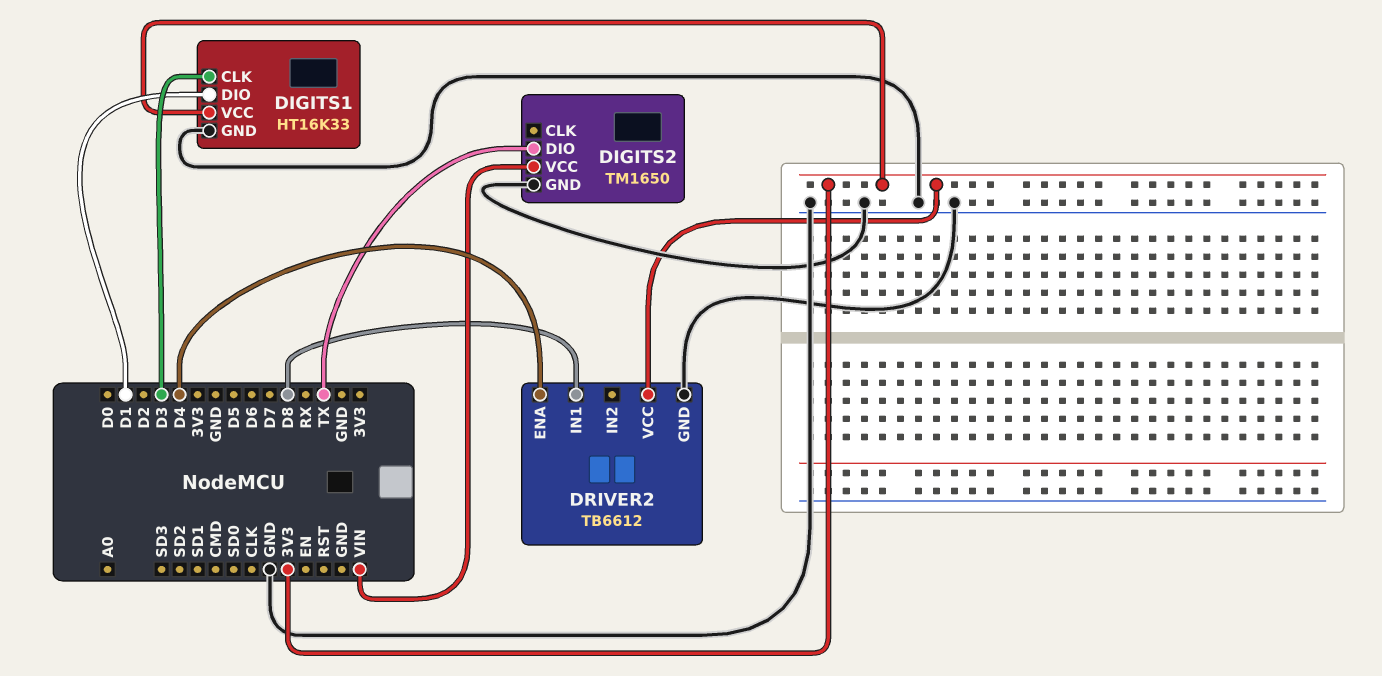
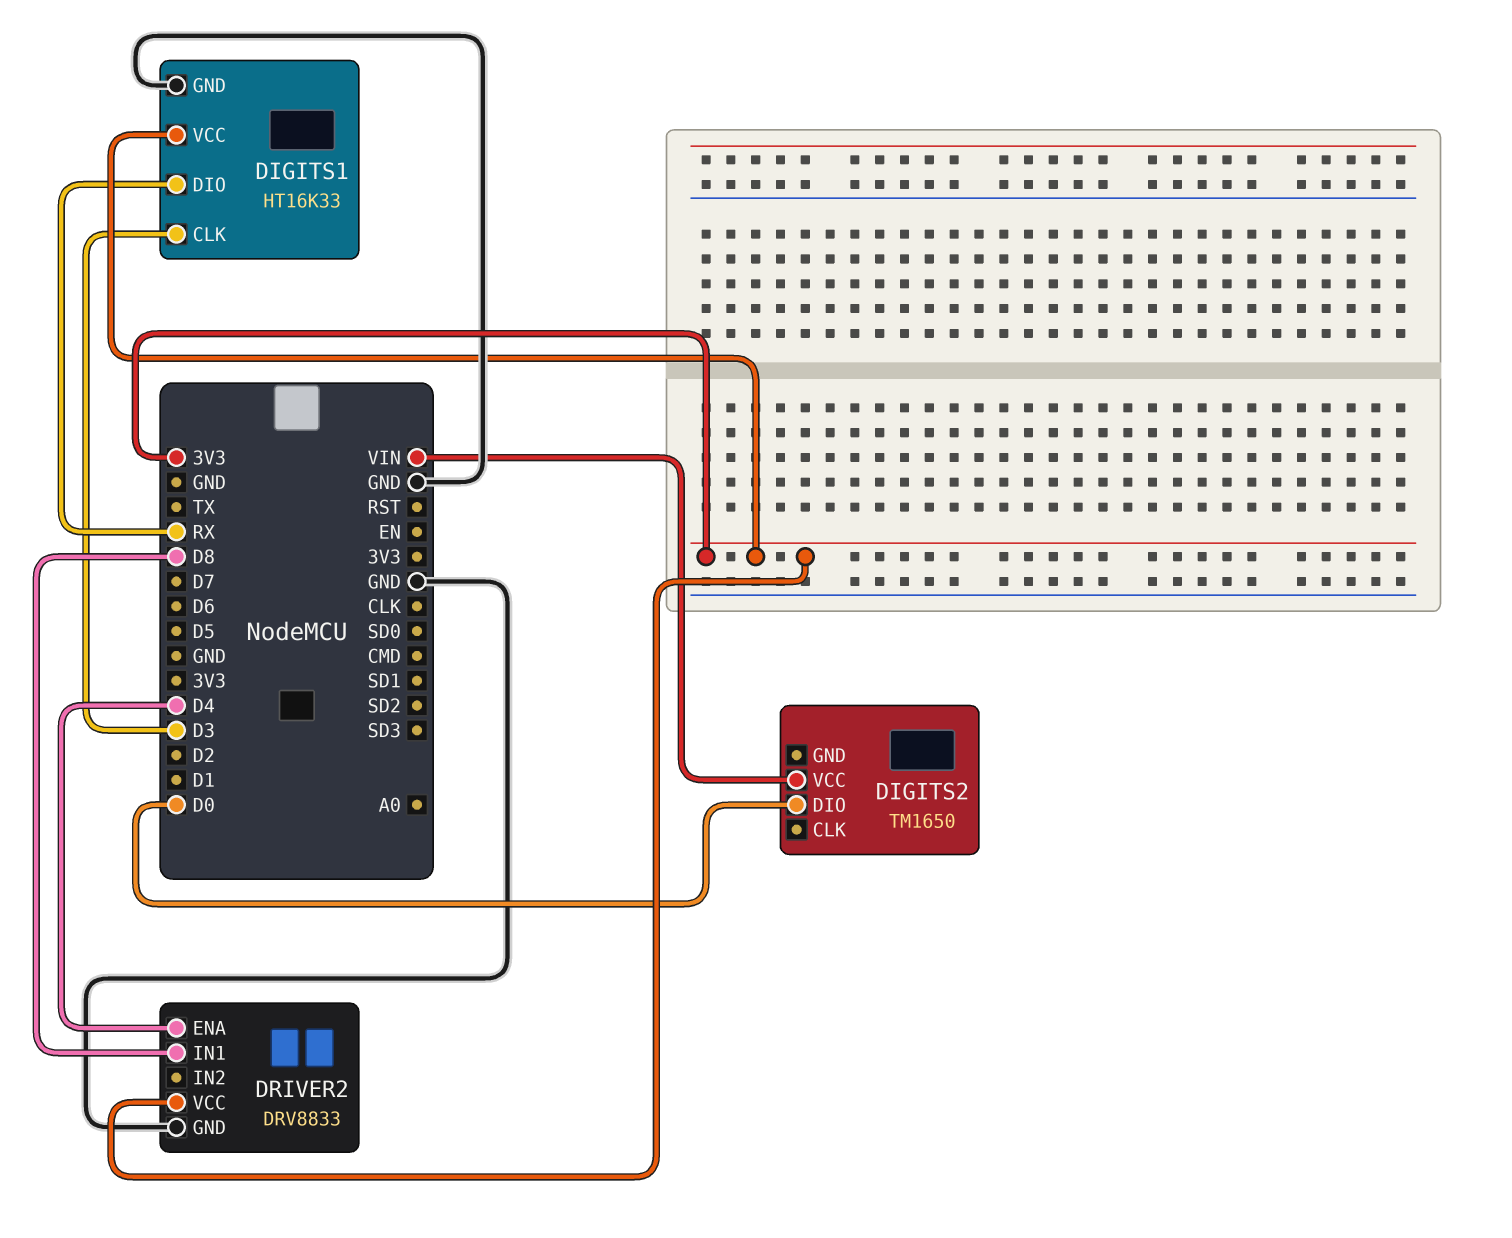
DIGITS1 pin DIO: D1 -> RX
DIGITS2 pin DIO: TX -> D0
DIGITS2 pin GND: GND -> none
DRIVER2: TB6612 -> DRV8833

